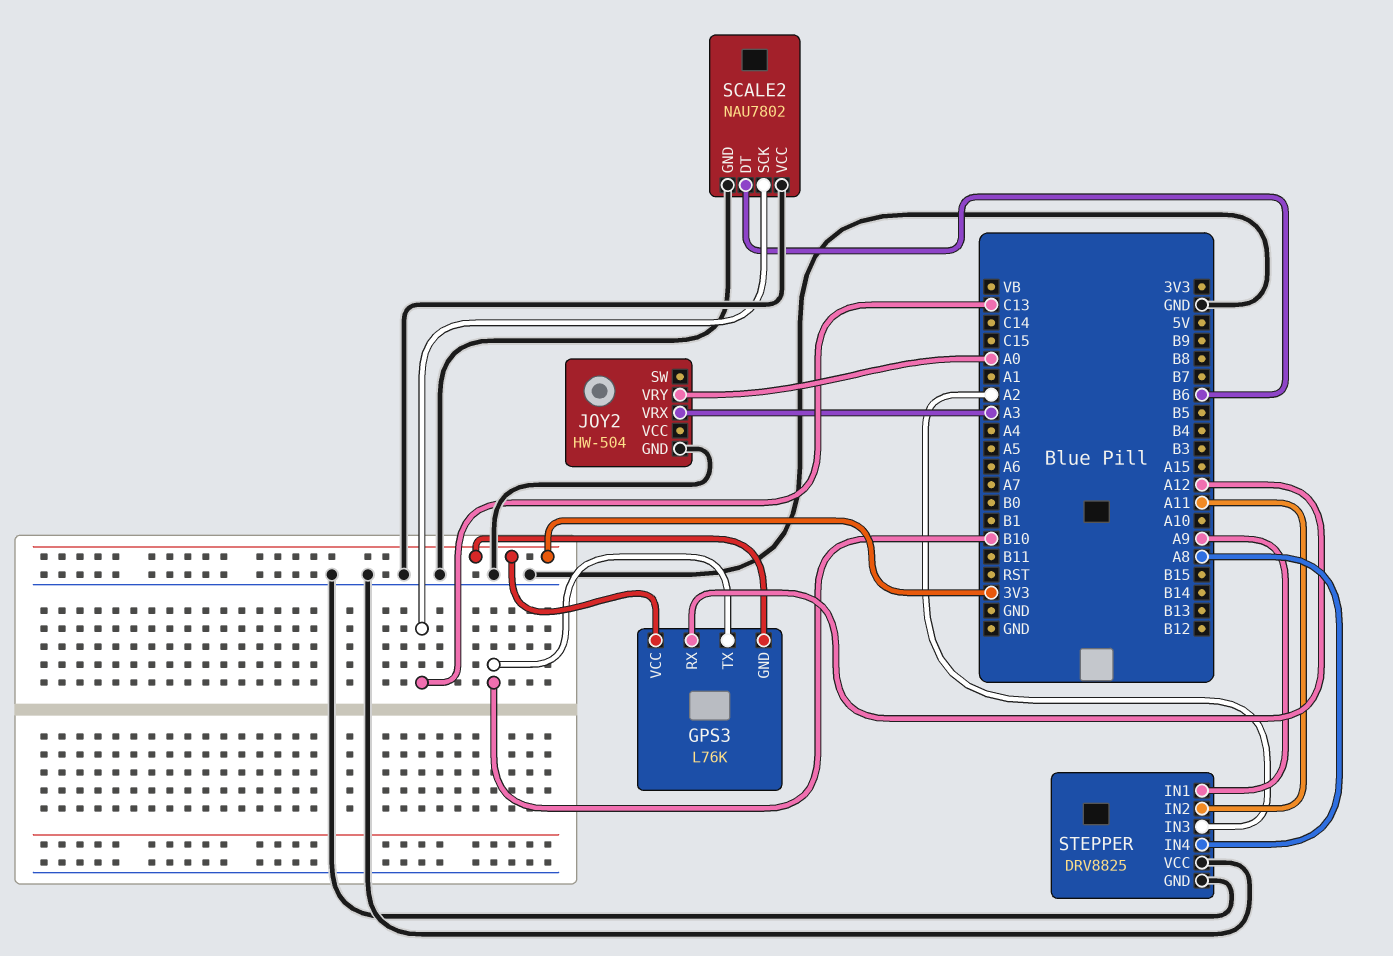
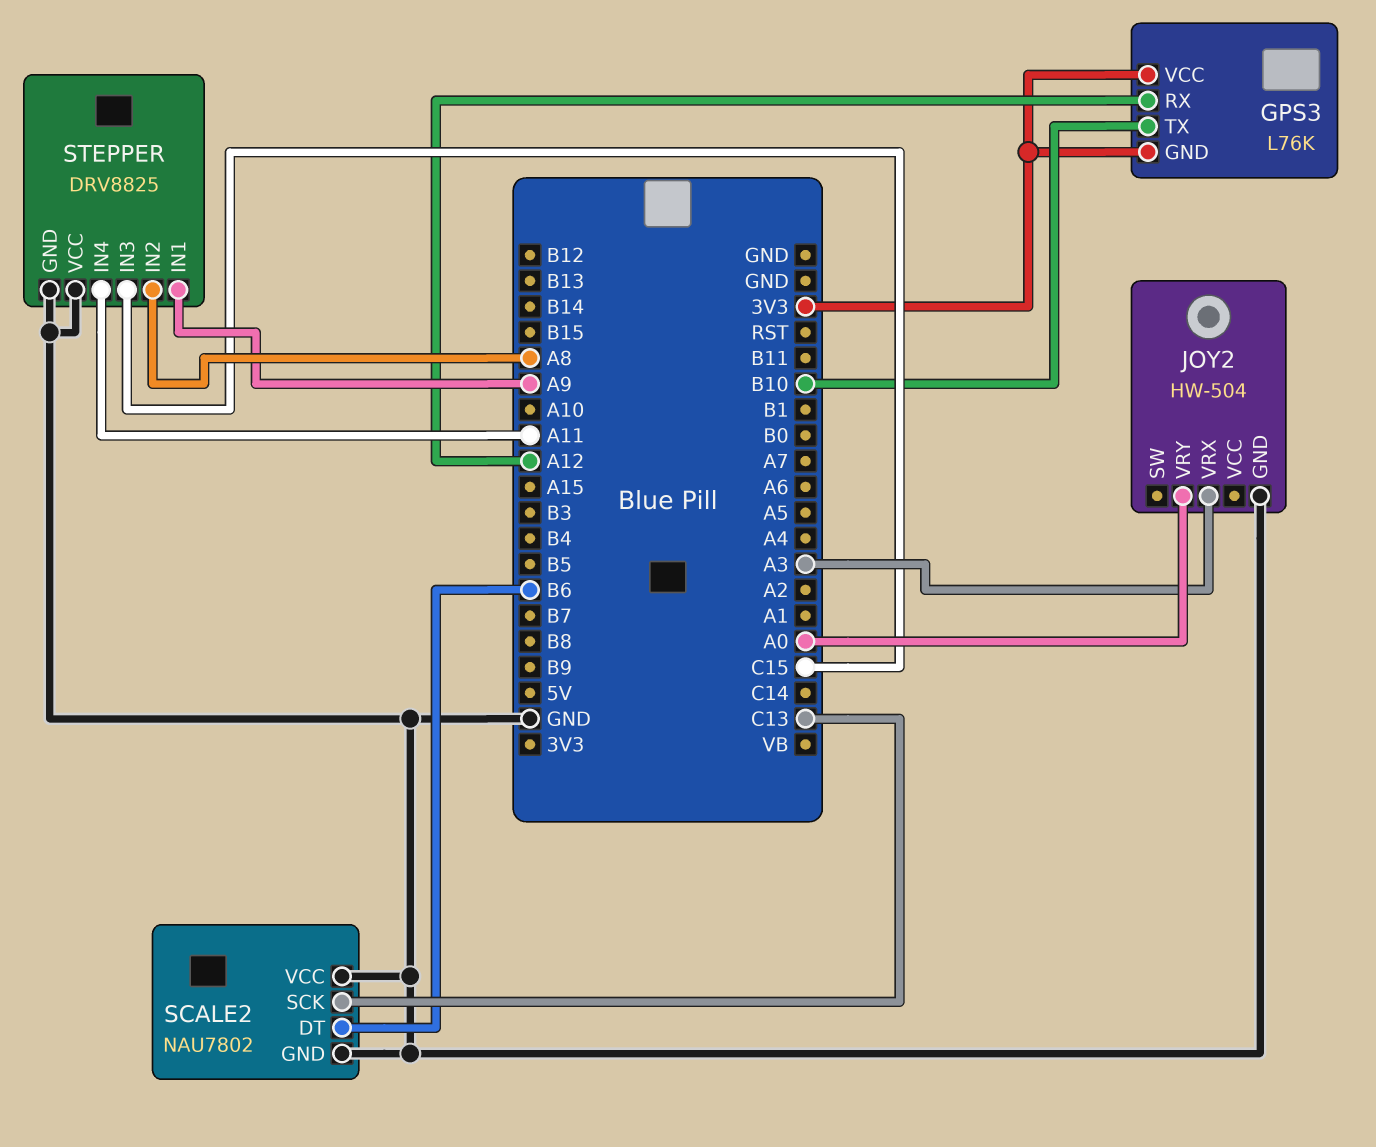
STEPPER pin IN2: A11 -> A8
STEPPER pin IN3: A2 -> C15
STEPPER pin IN4: A8 -> A11

